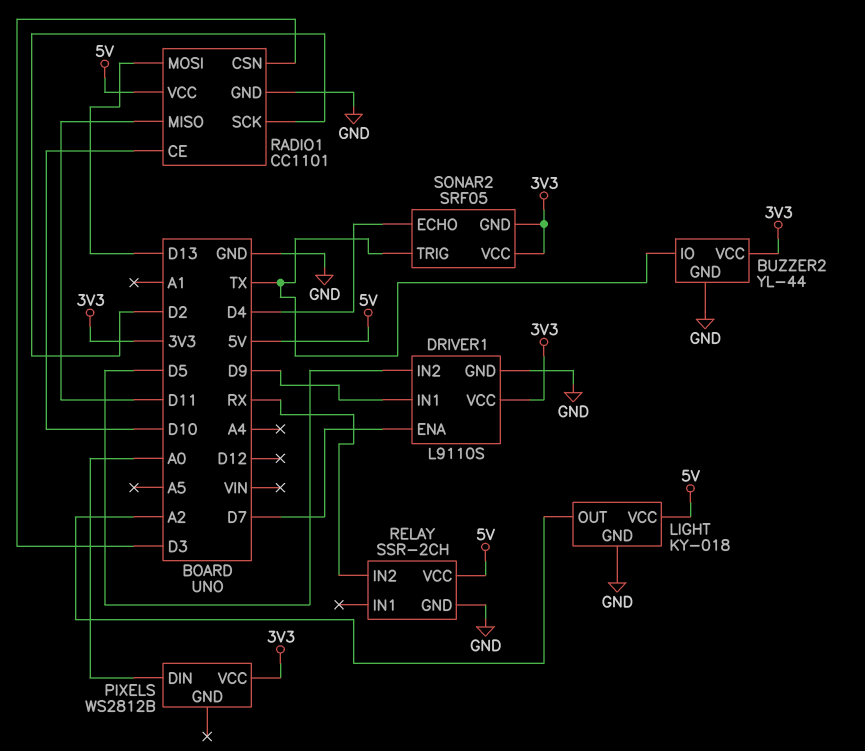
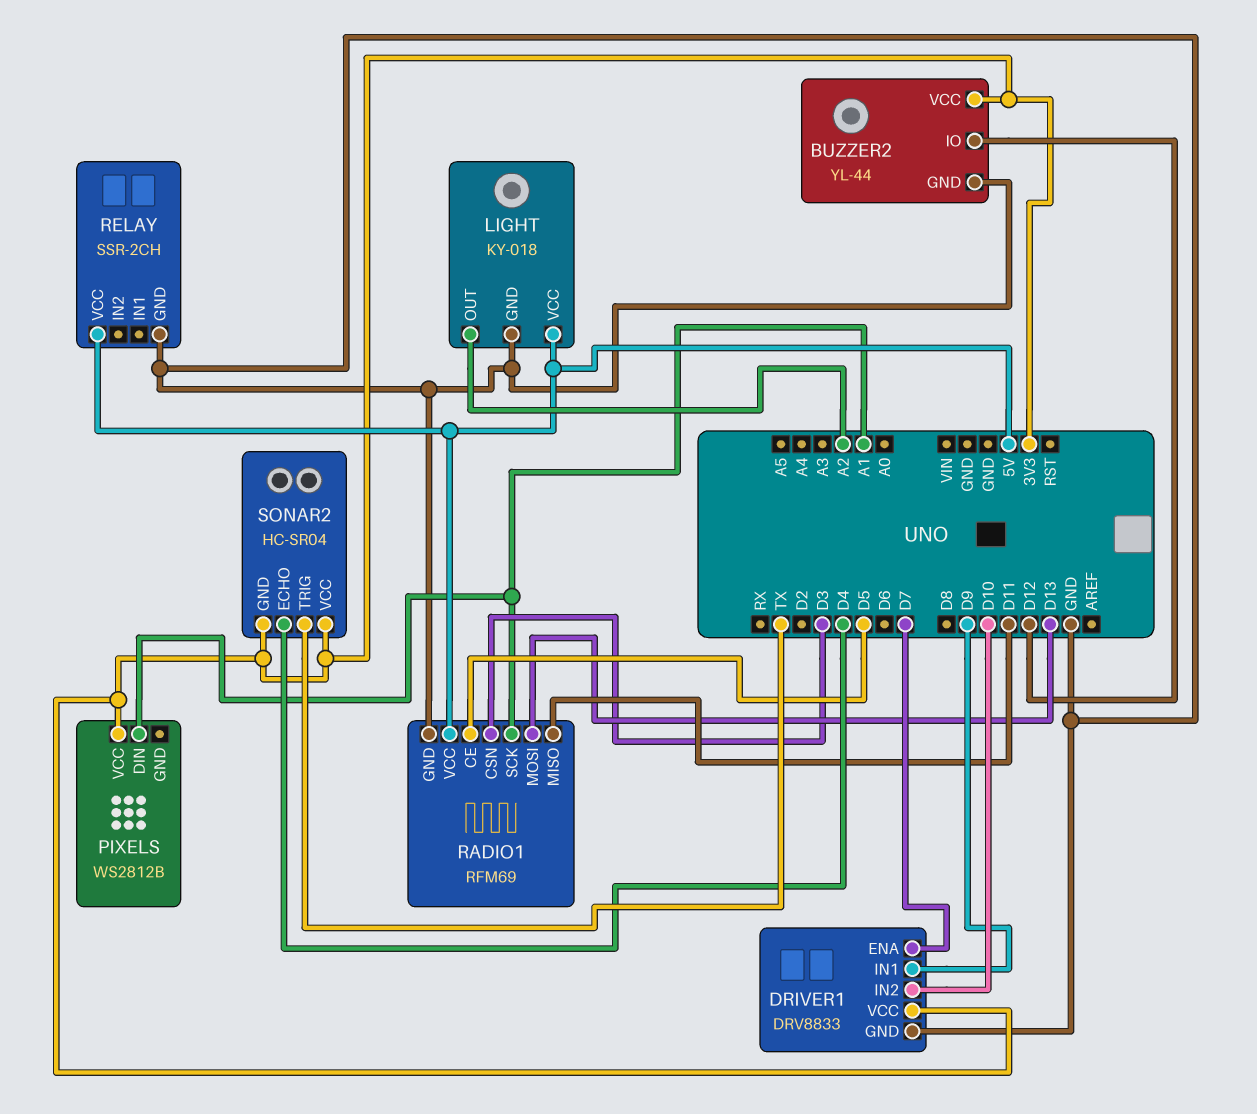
BUZZER2 pin IO: TX -> D12
DRIVER1: L9110S -> DRV8833
DRIVER1 pin IN2: D5 -> D10
PIXELS pin DIN: A0 -> A1
RADIO1: CC1101 -> RFM69
RADIO1 pin CE: D10 -> D5
RADIO1 pin SCK: D2 -> A1
RELAY pin IN2: RX -> none
SONAR2: SRF05 -> HC-SR04

